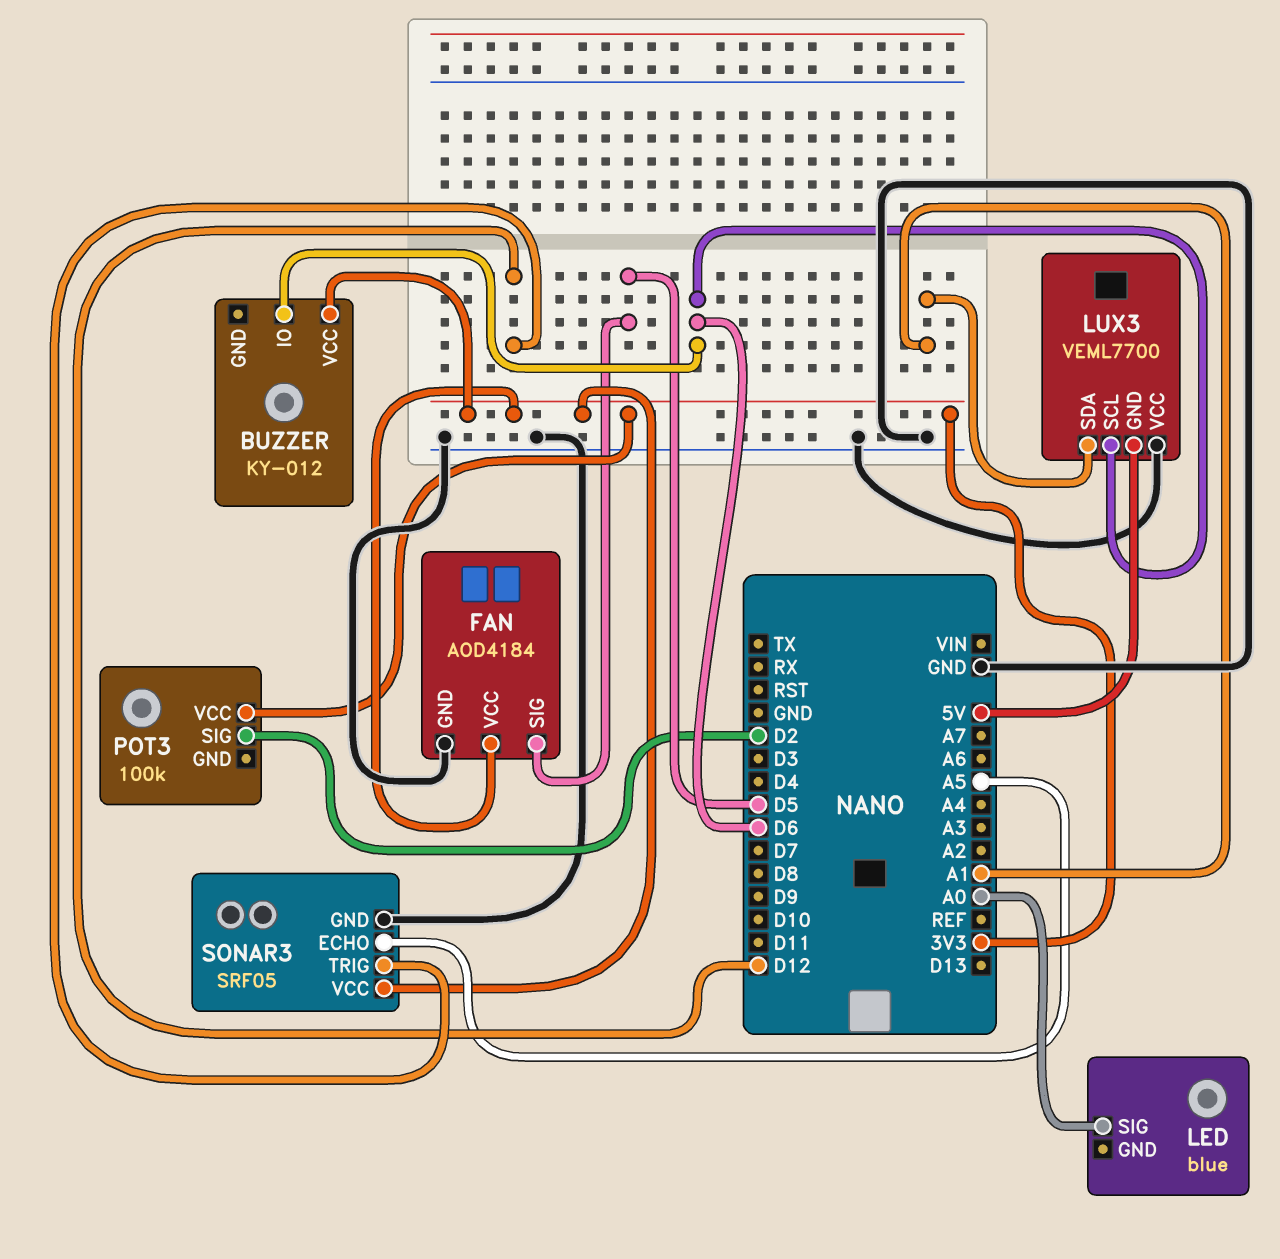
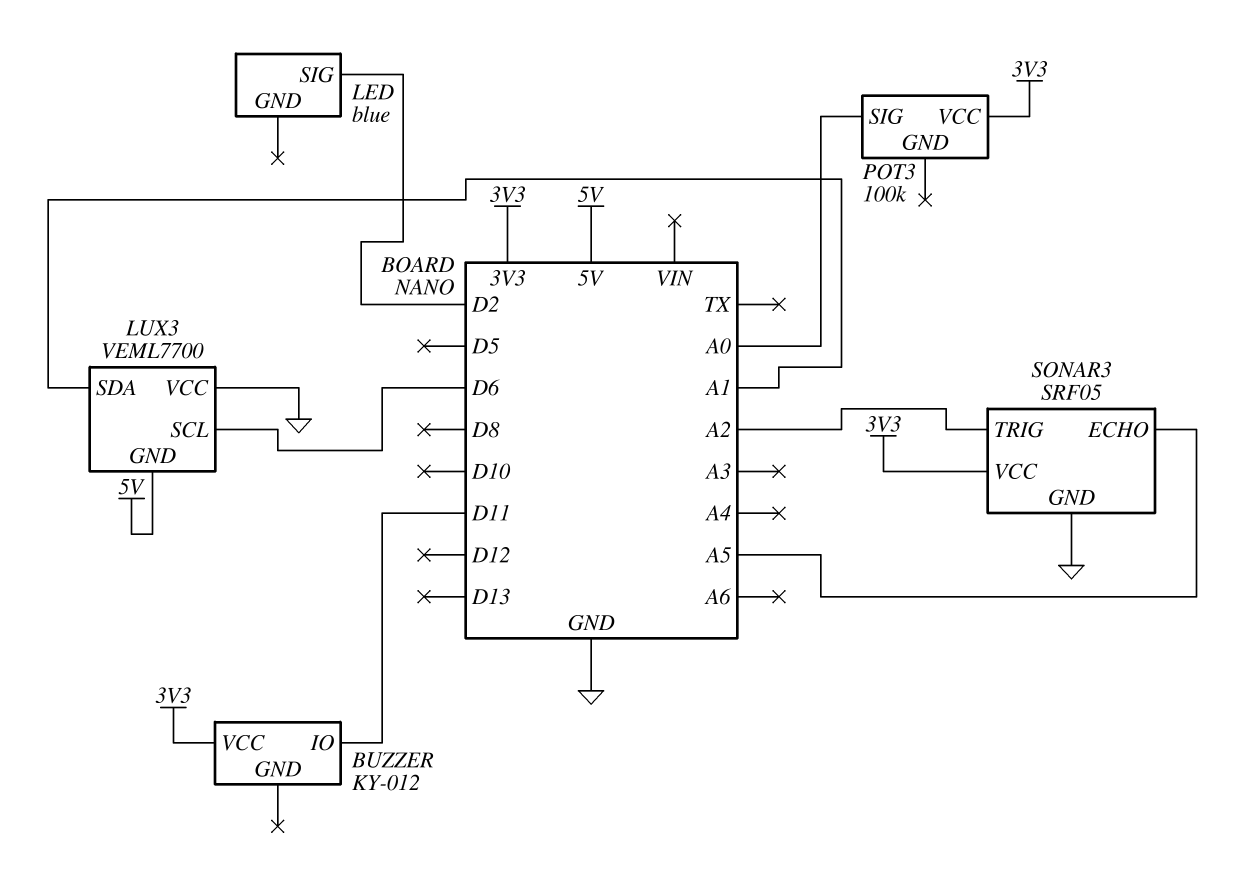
BUZZER pin IO: D6 -> D11
FAN: AOD4184 -> none
FAN pin GND: GND -> none
FAN pin SIG: D5 -> none
FAN pin VCC: 3V3 -> none
LED pin SIG: A0 -> D2
POT3 pin SIG: D2 -> A0
SONAR3 pin TRIG: D12 -> A2

